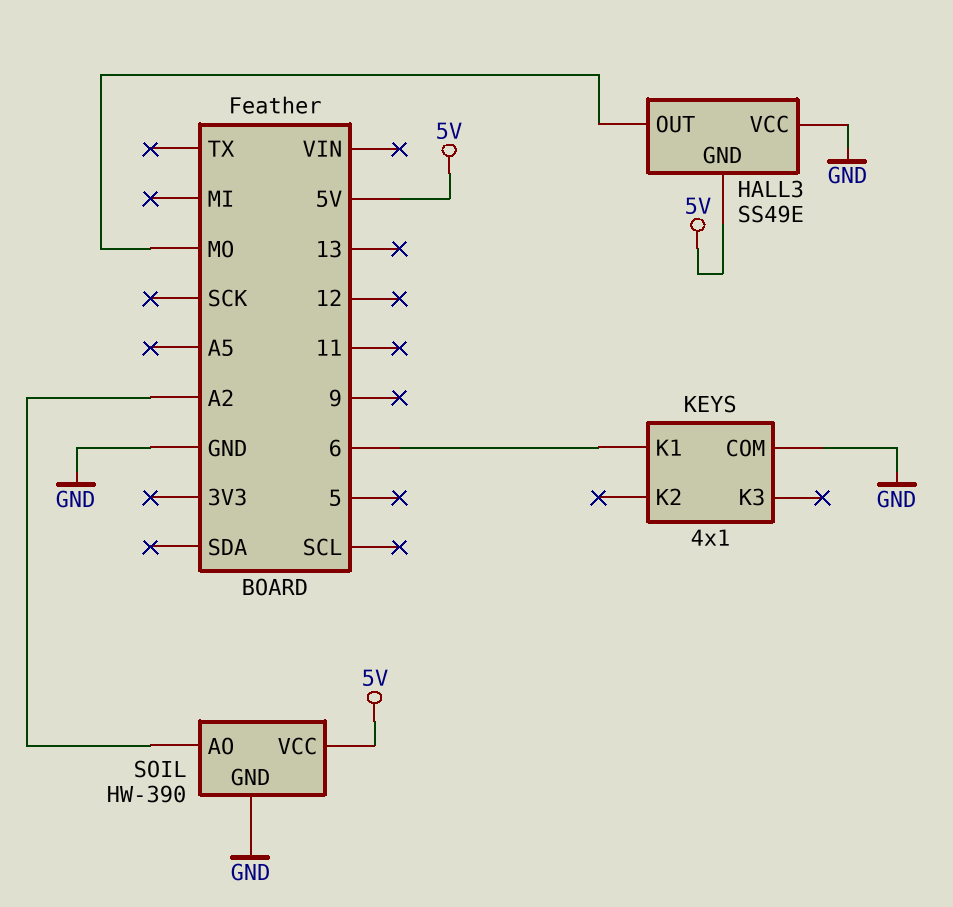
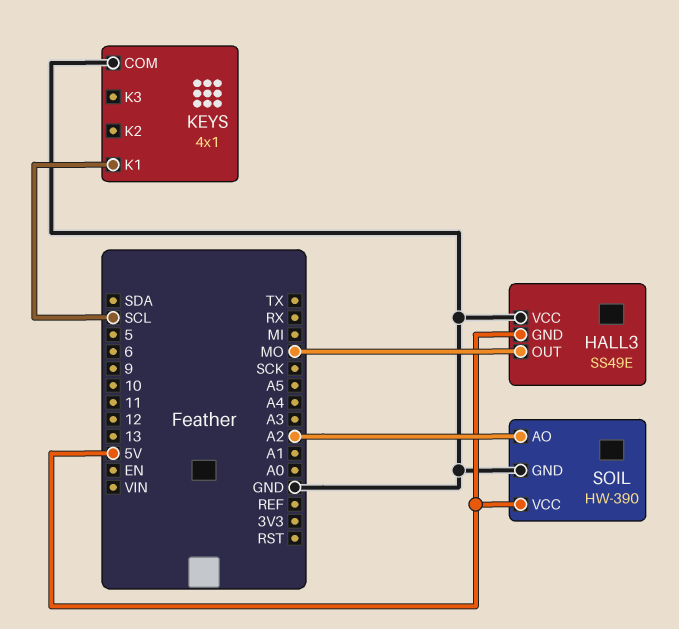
KEYS pin K1: 6 -> SCL

